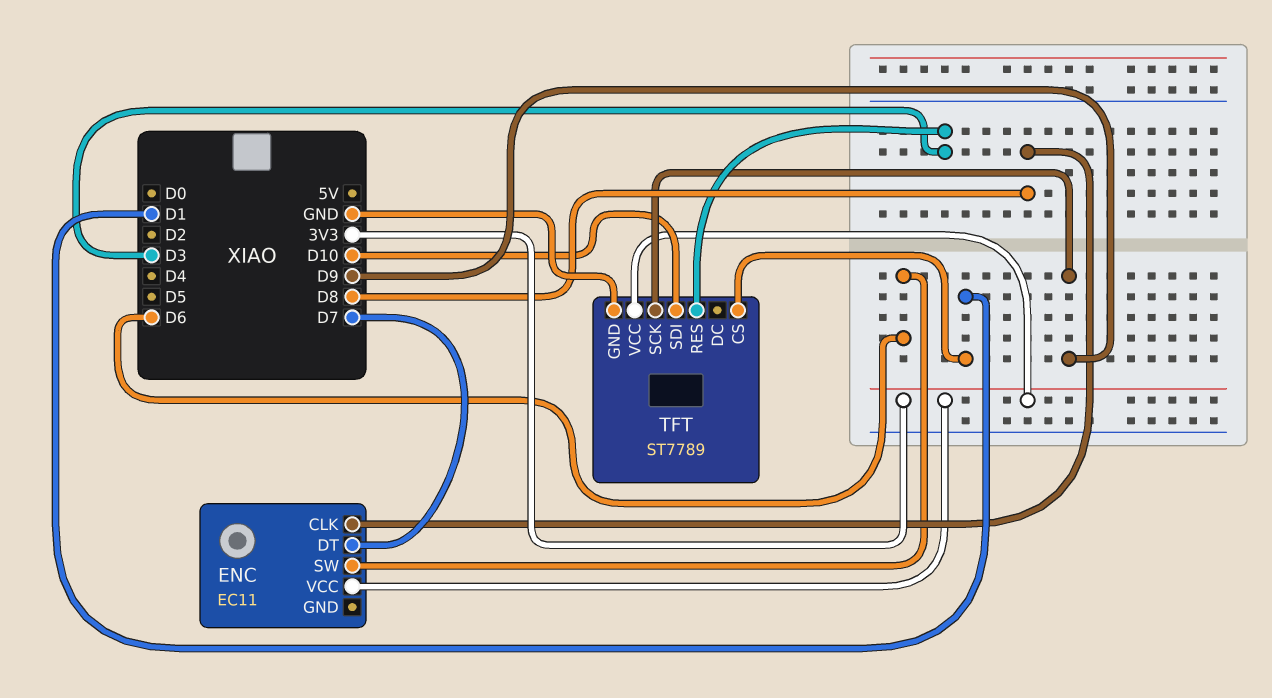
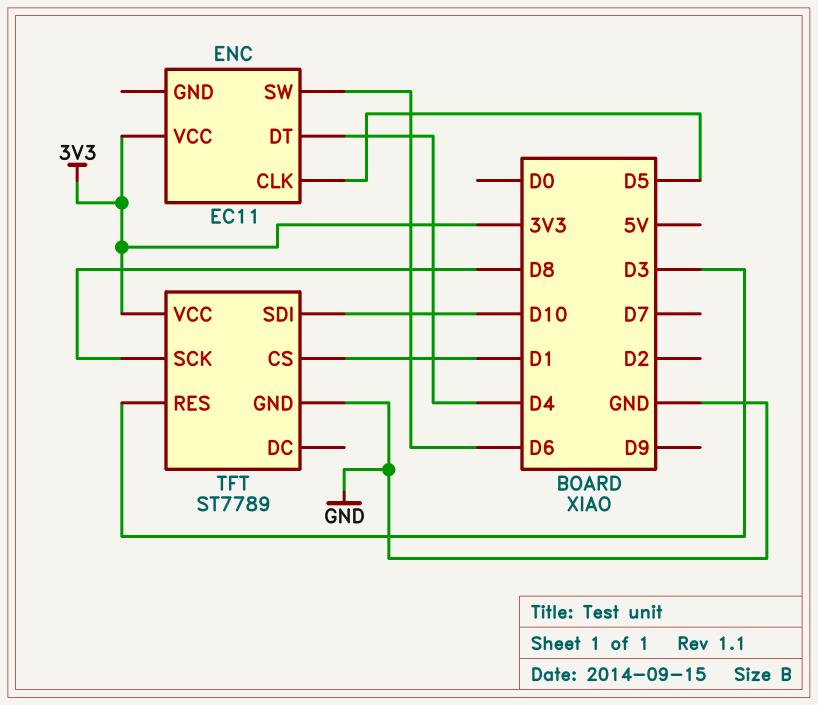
ENC pin CLK: D8 -> D5
ENC pin DT: D7 -> D4
TFT pin SCK: D9 -> D8

